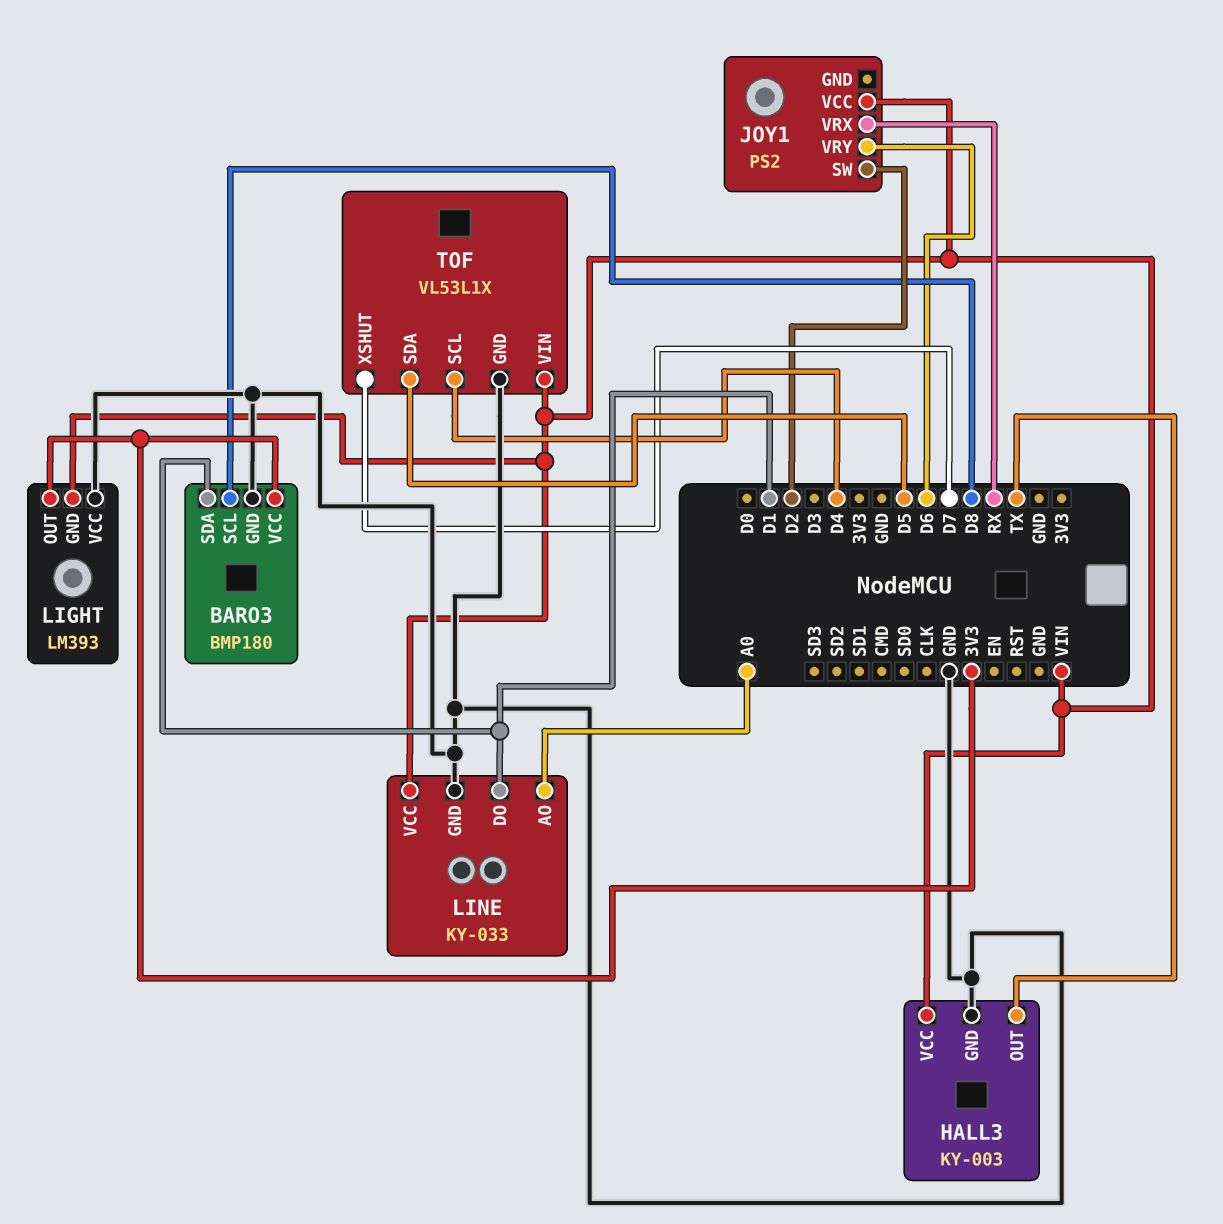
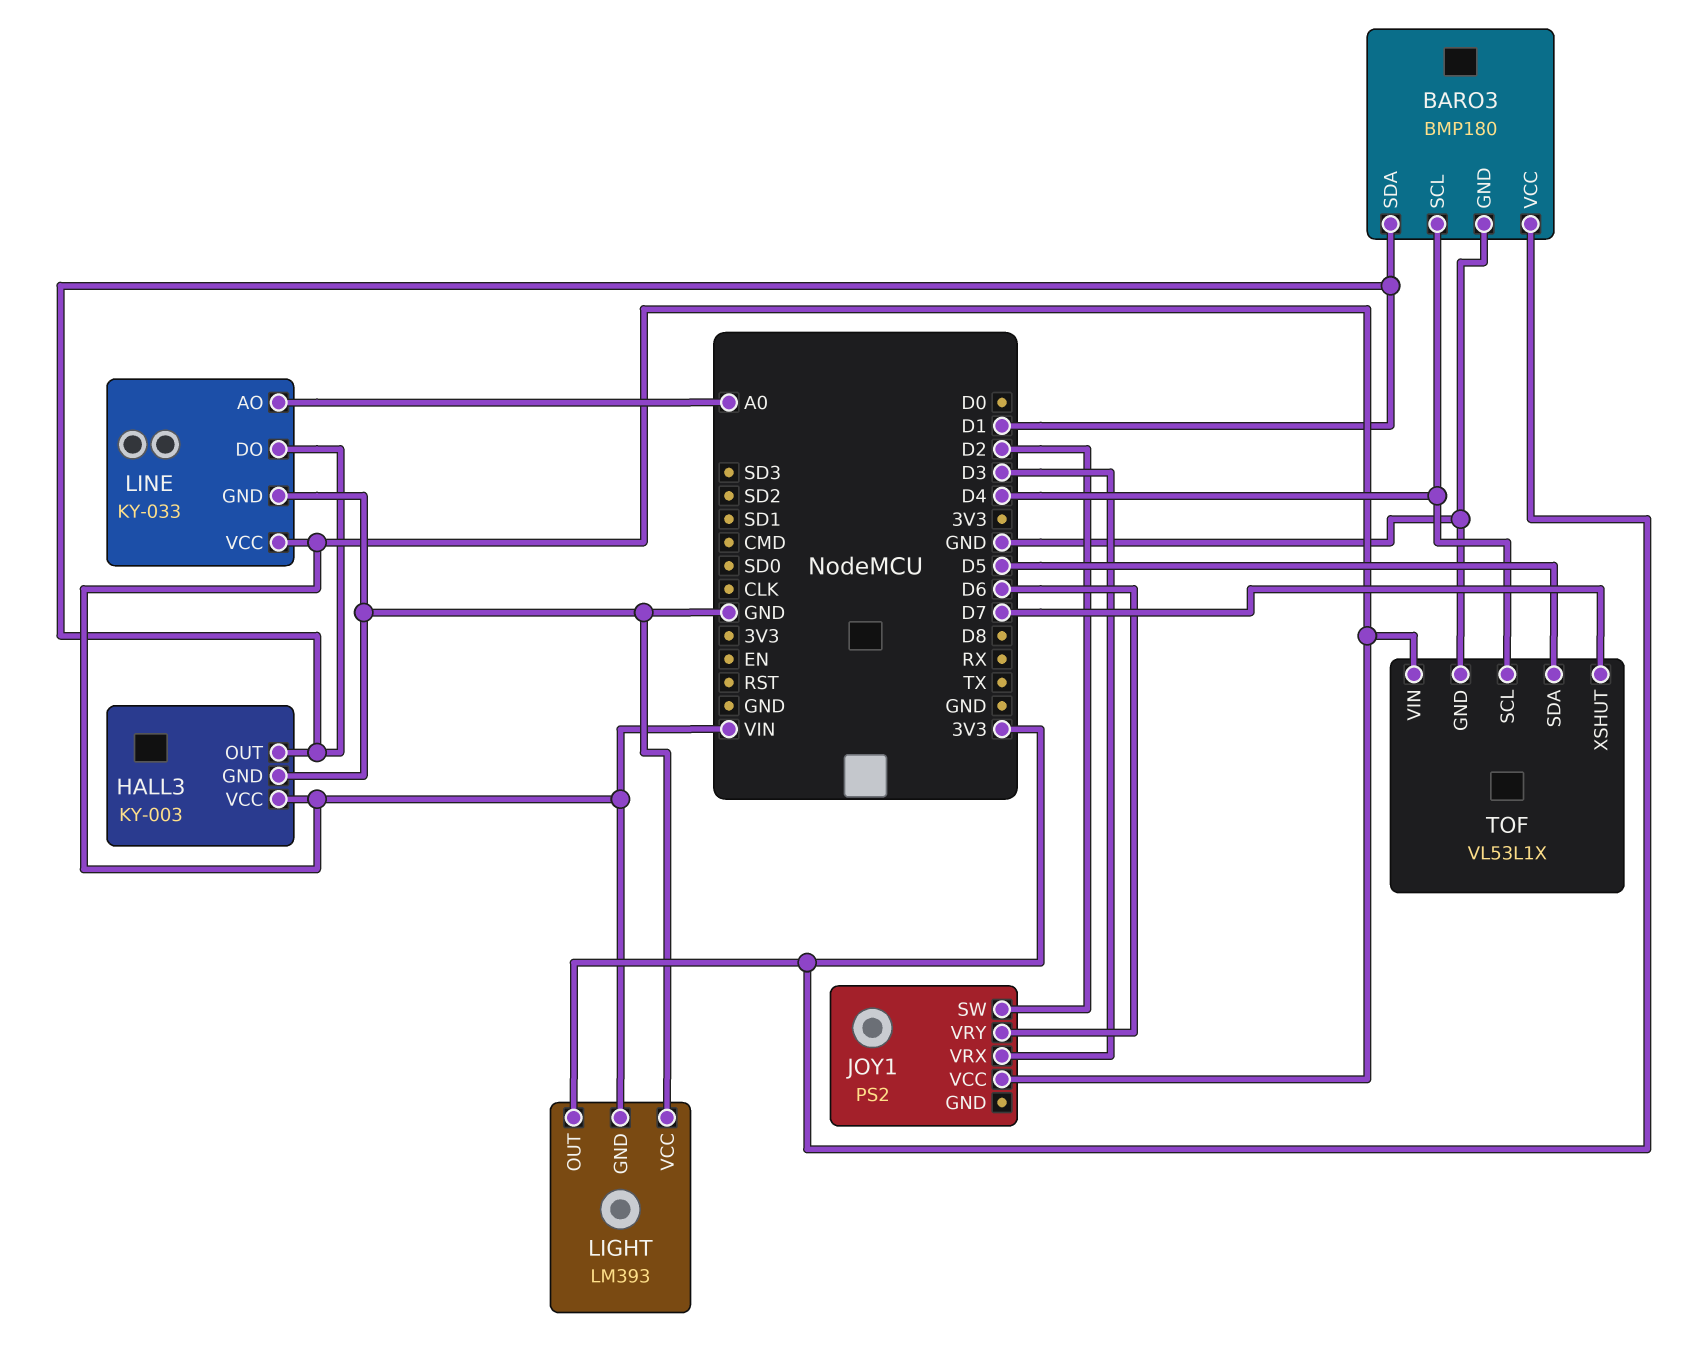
BARO3 pin SCL: D8 -> D4
HALL3 pin OUT: TX -> D1
JOY1 pin VRX: RX -> D3

